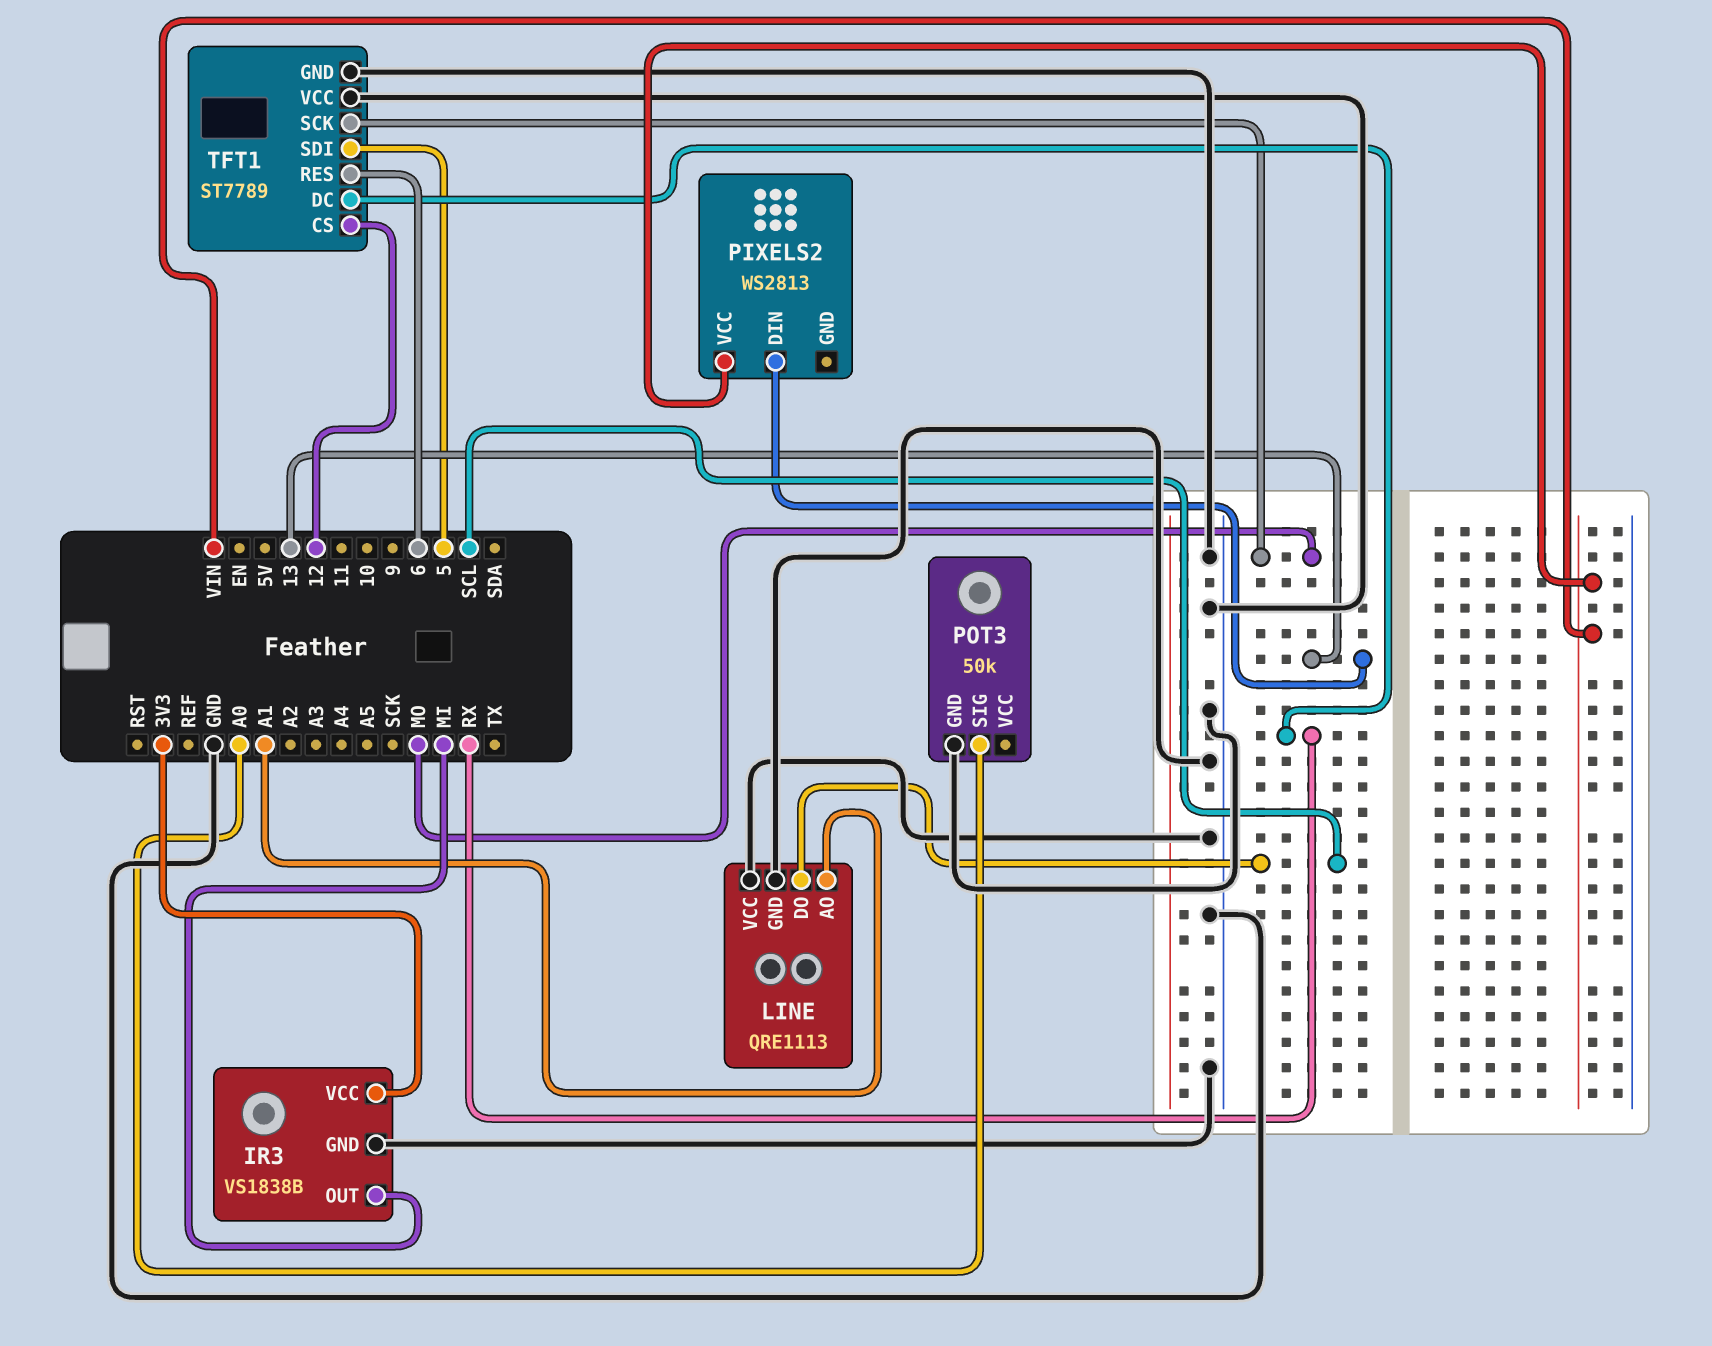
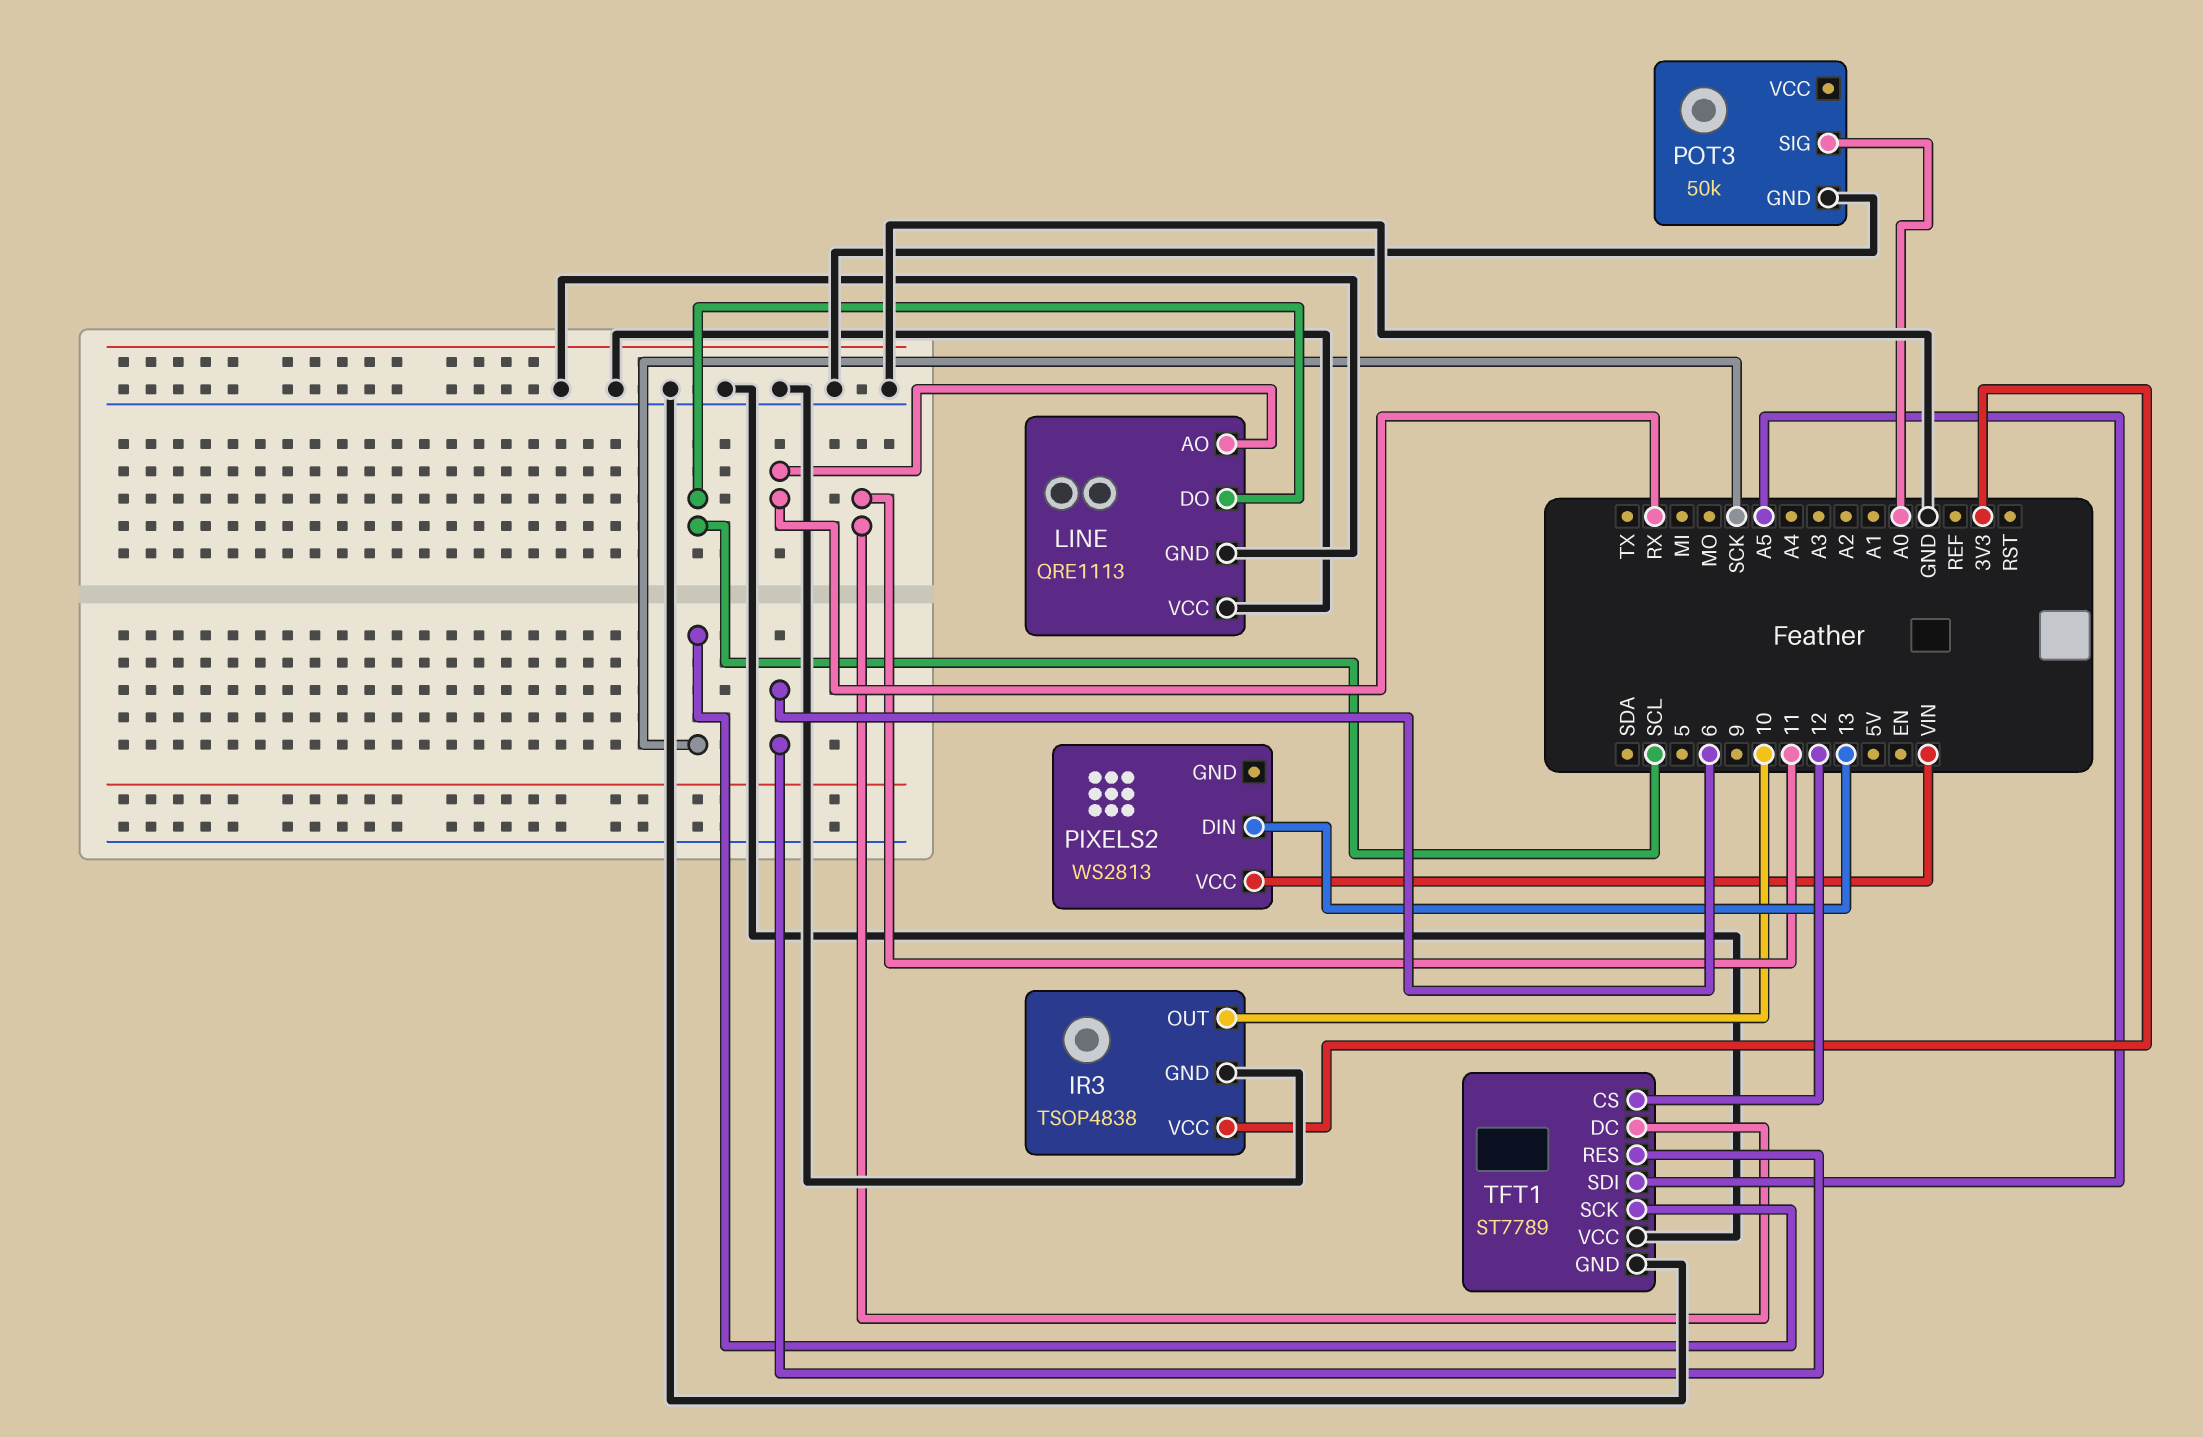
IR3: VS1838B -> TSOP4838
IR3 pin OUT: MI -> 10
LINE pin AO: A1 -> RX
TFT1 pin DC: RX -> 11
TFT1 pin SCK: MO -> SCK
TFT1 pin SDI: 5 -> A5

